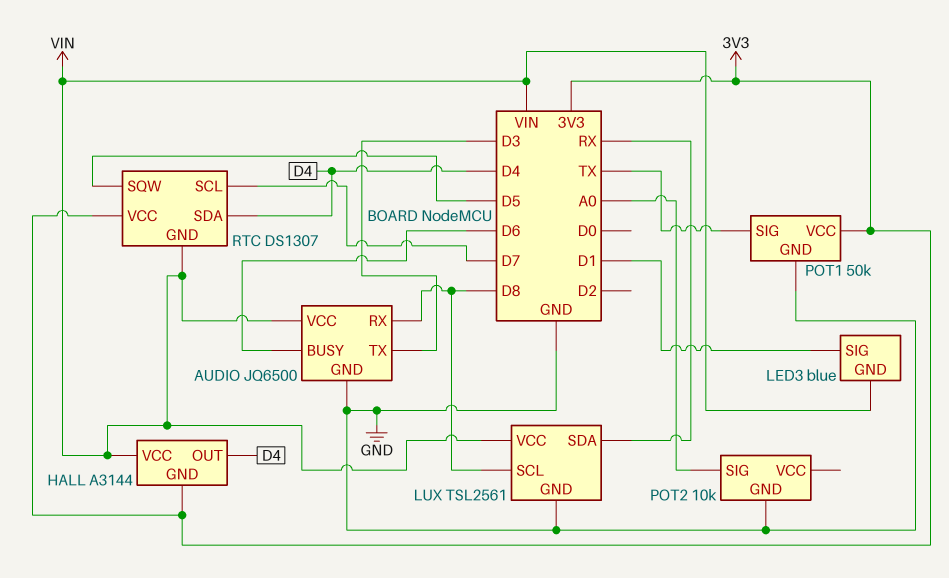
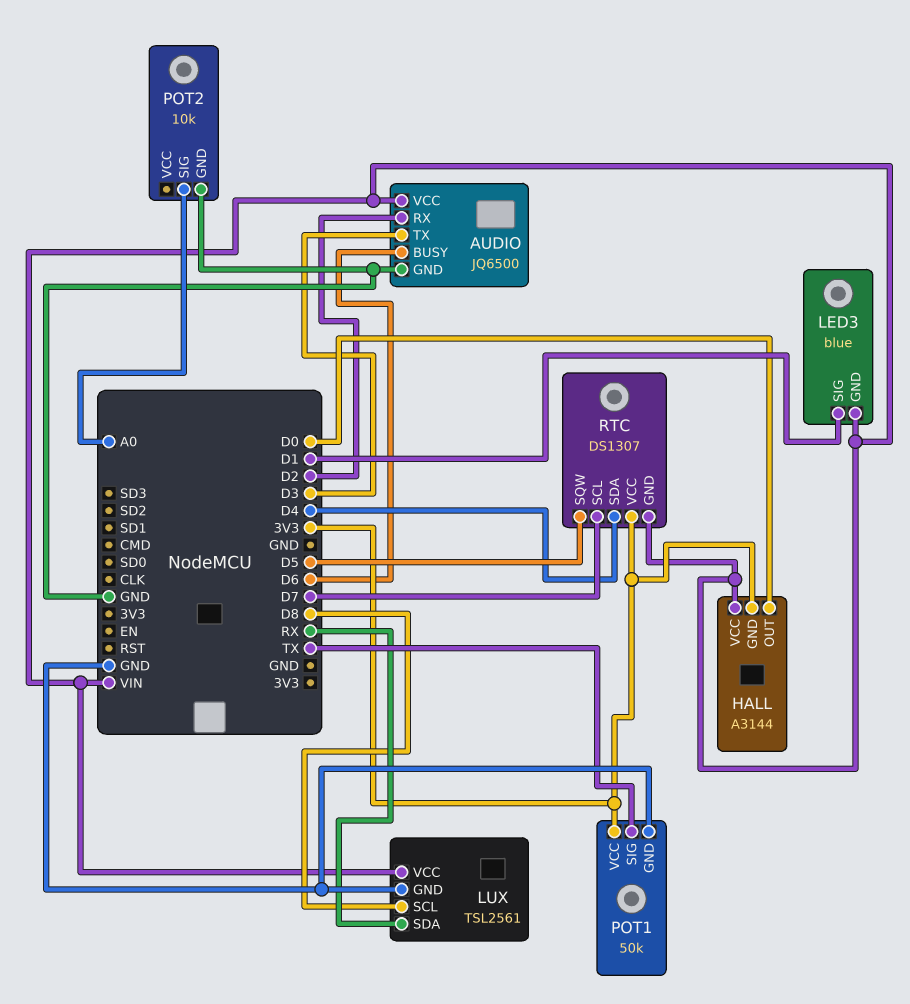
AUDIO pin RX: D8 -> D2
HALL pin OUT: D4 -> D0

